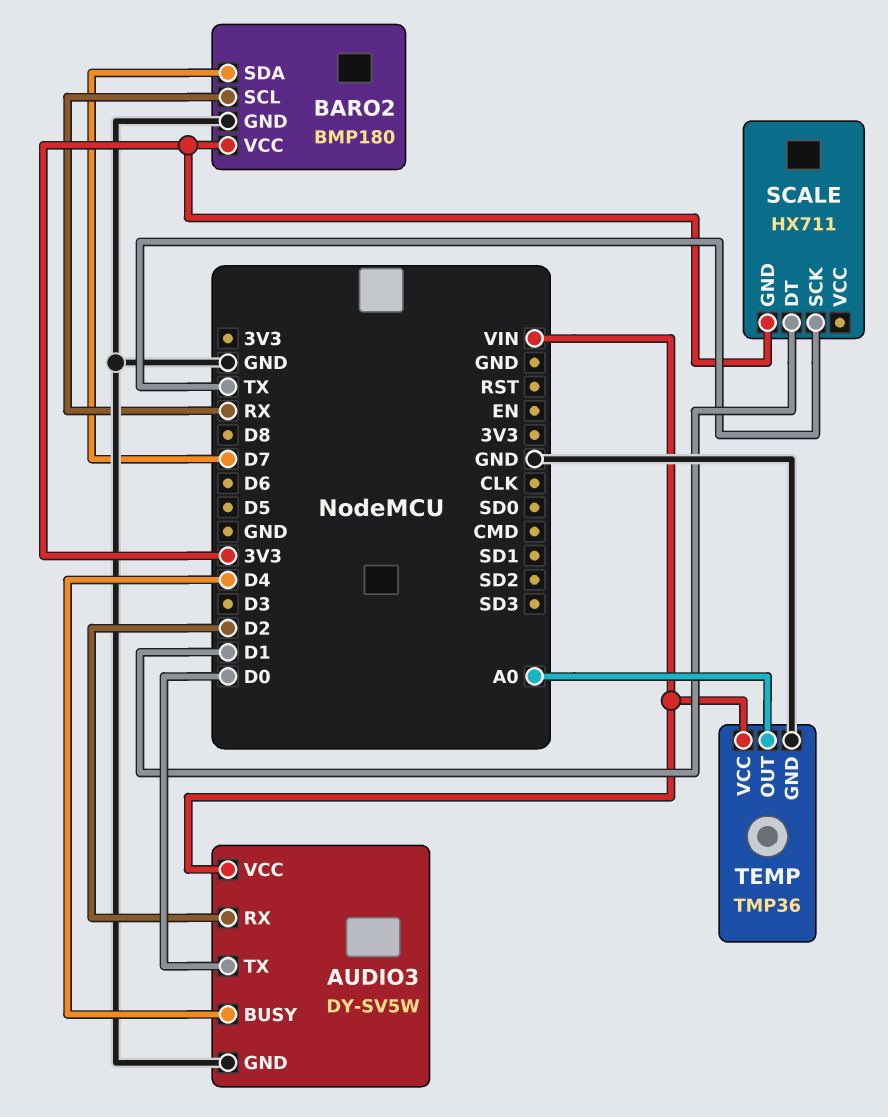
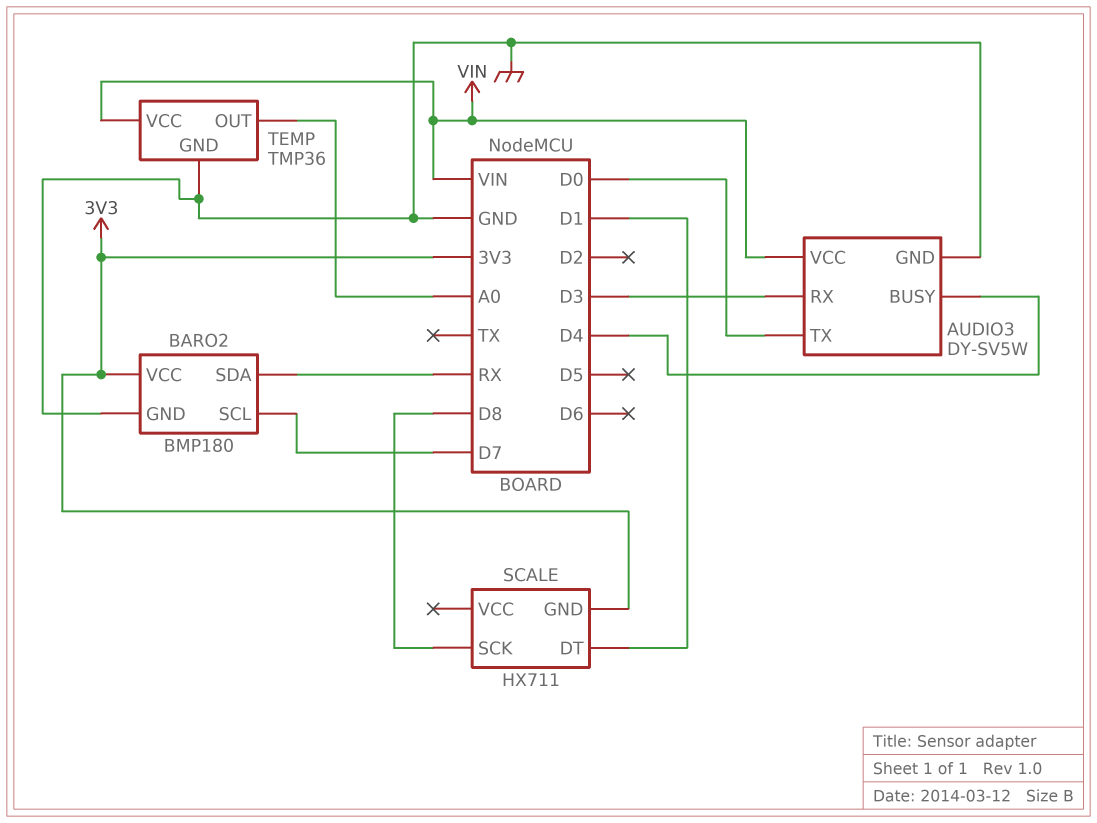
AUDIO3 pin RX: D2 -> D3
BARO2 pin SCL: RX -> D7
BARO2 pin SDA: D7 -> RX
SCALE pin SCK: TX -> D8

